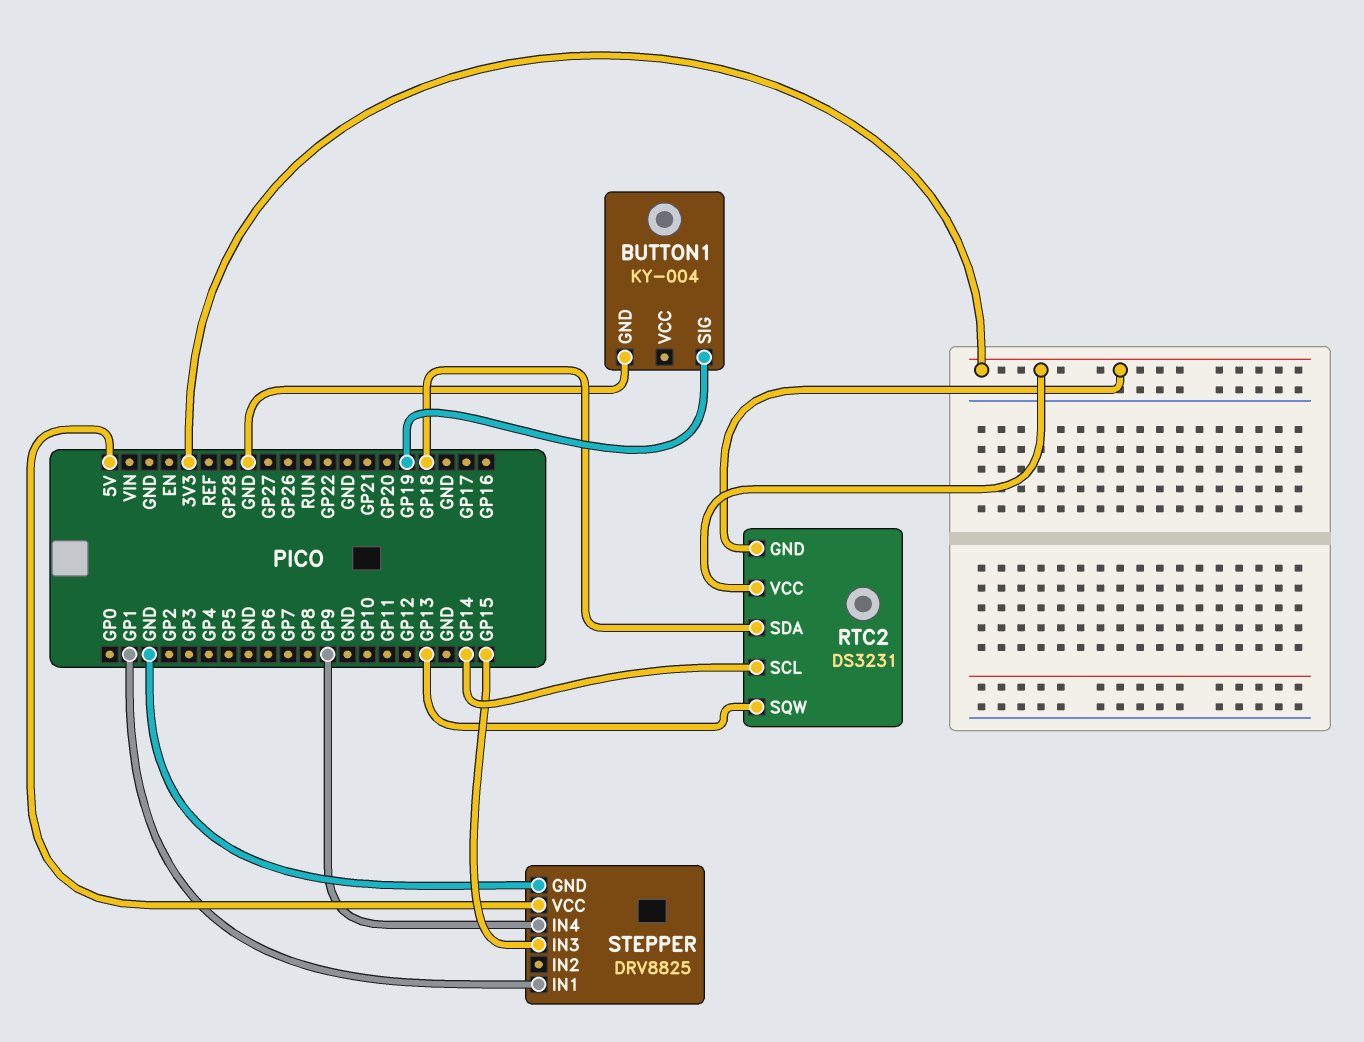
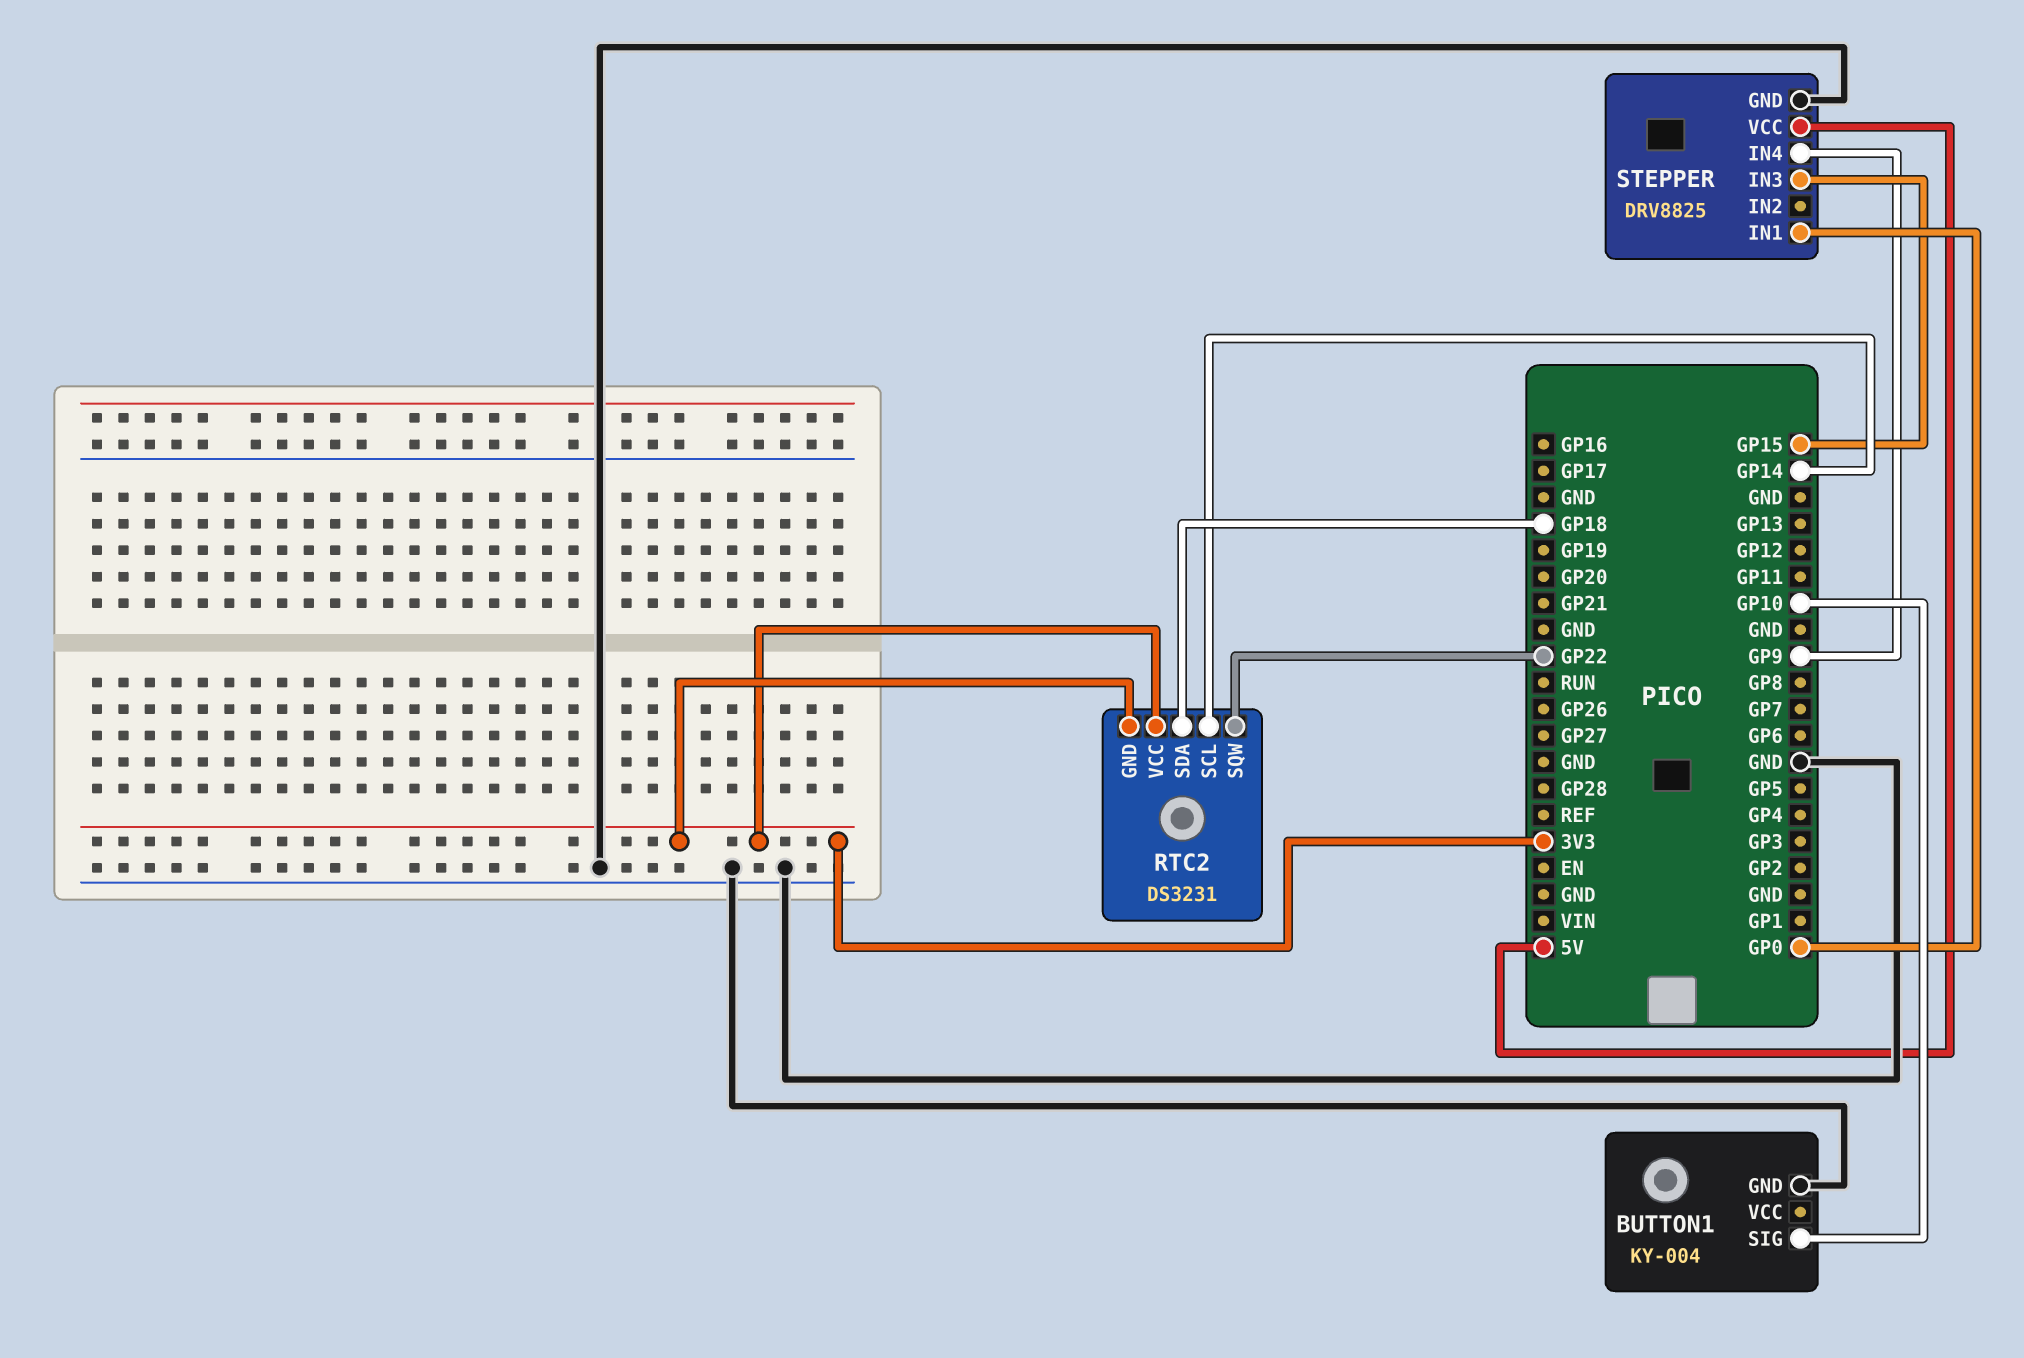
BUTTON1 pin SIG: GP19 -> GP10
RTC2 pin SQW: GP13 -> GP22
STEPPER pin IN1: GP1 -> GP0

